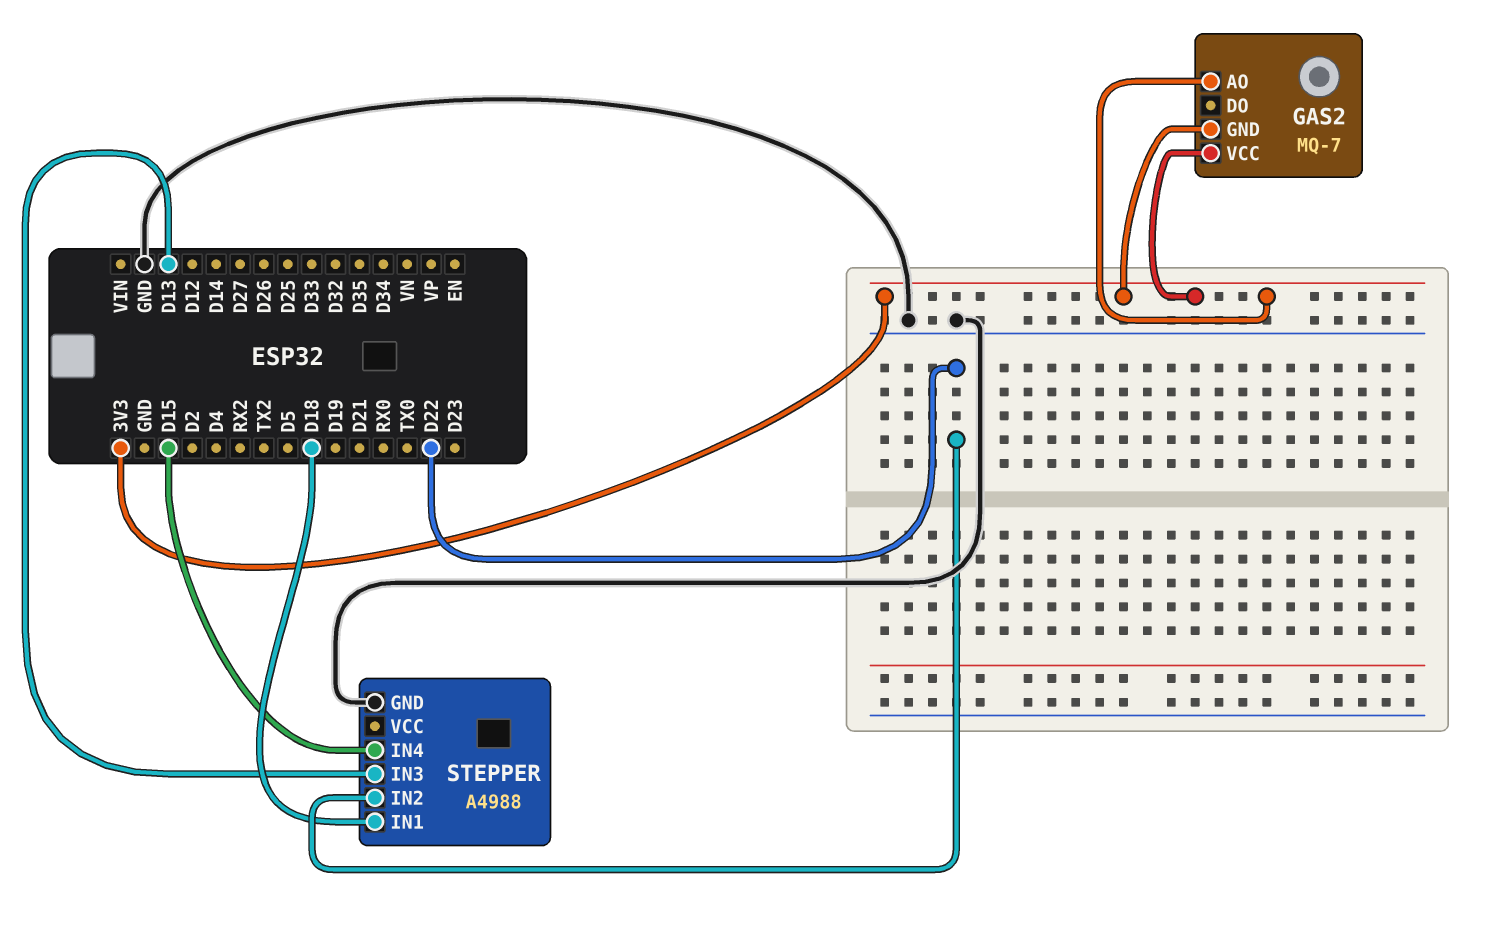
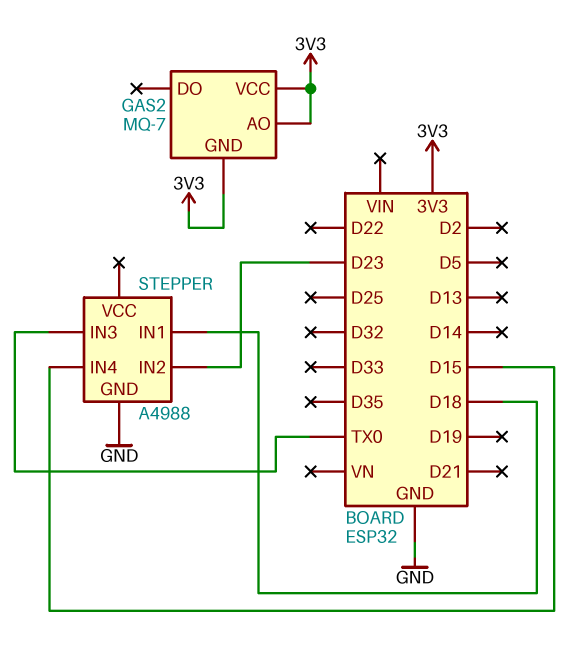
STEPPER pin IN2: D22 -> D23
STEPPER pin IN3: D13 -> TX0

